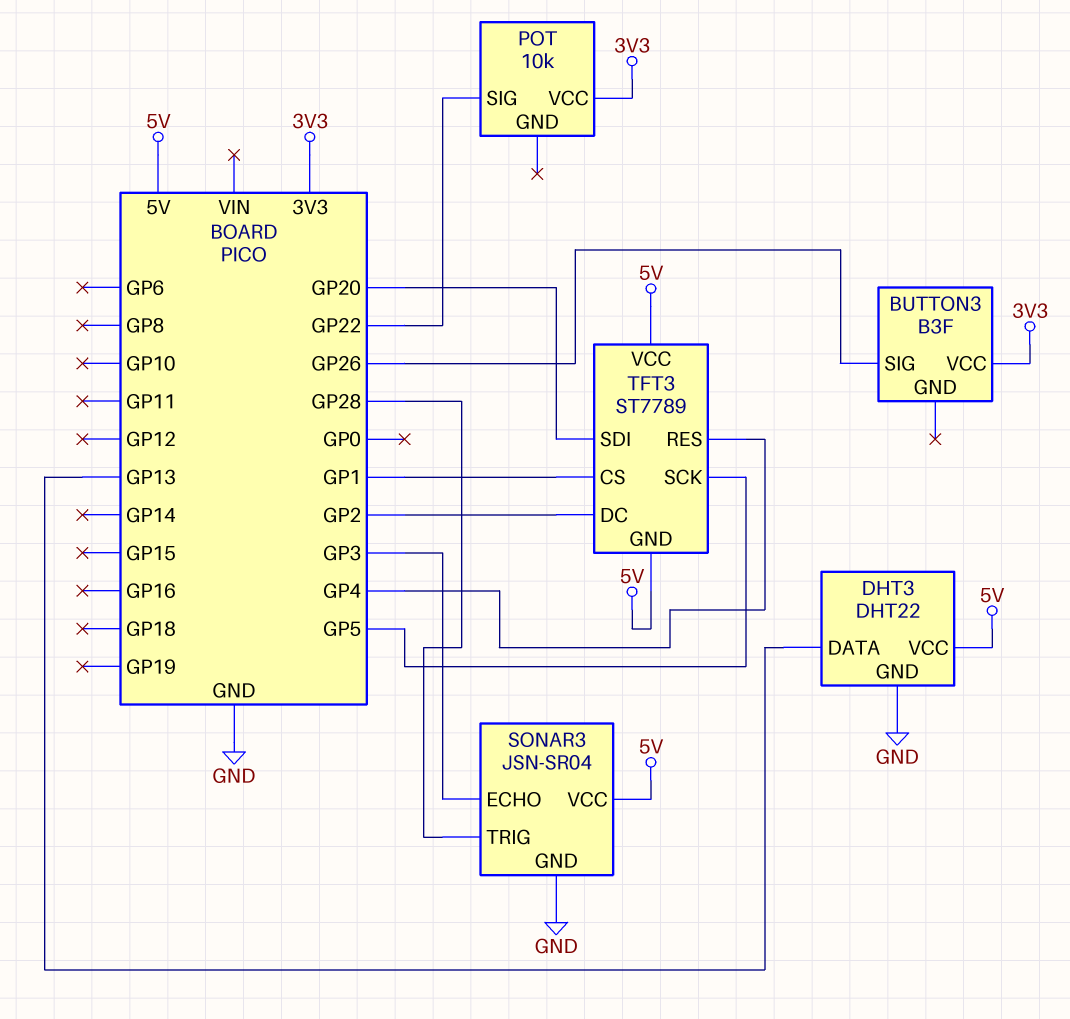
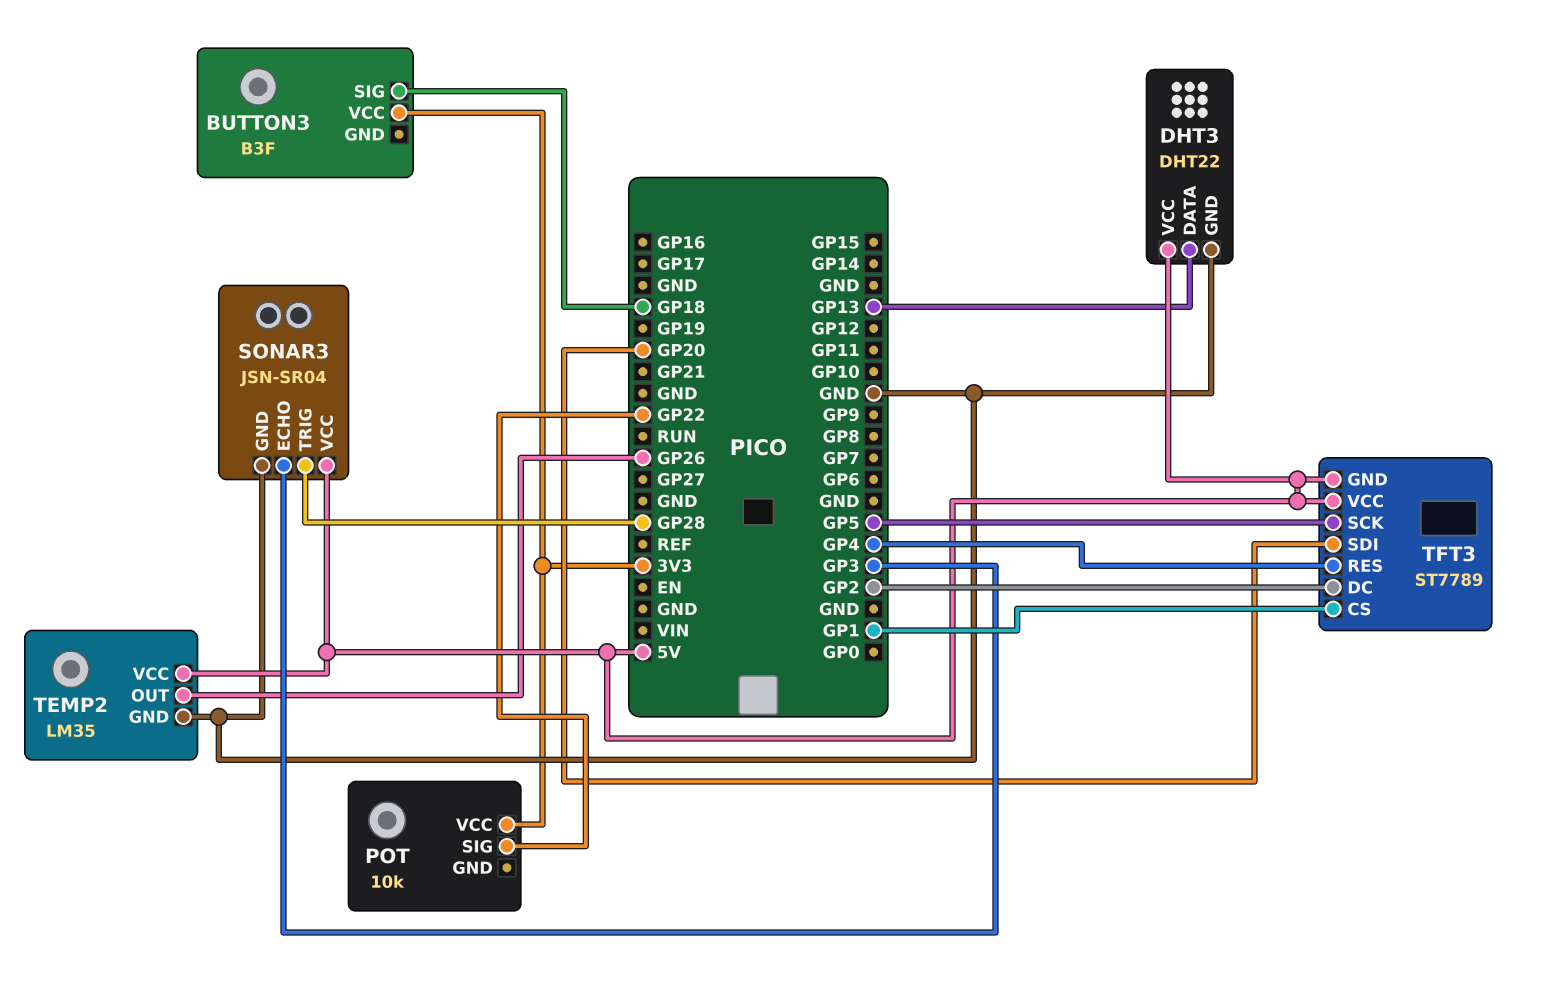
BUTTON3 pin SIG: GP26 -> GP18
TEMP2: none -> LM35
TEMP2 pin GND: none -> GND
TEMP2 pin OUT: none -> GP26
TEMP2 pin VCC: none -> 5V

